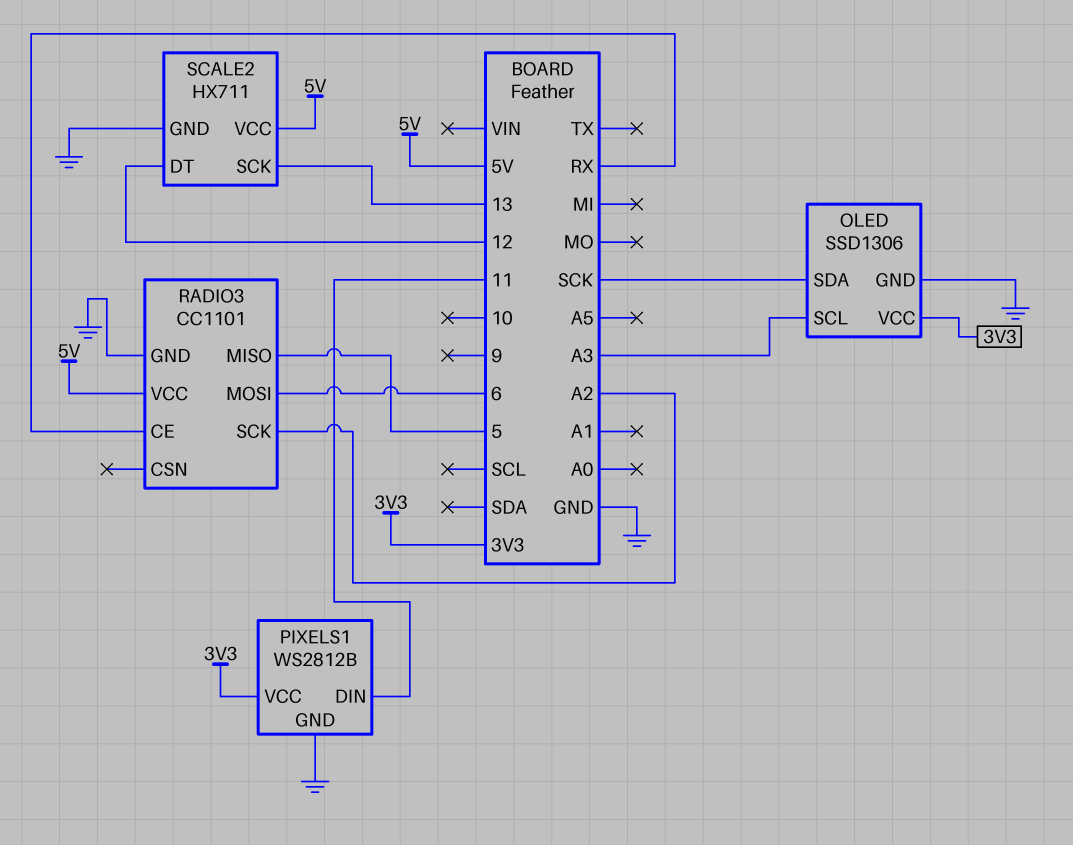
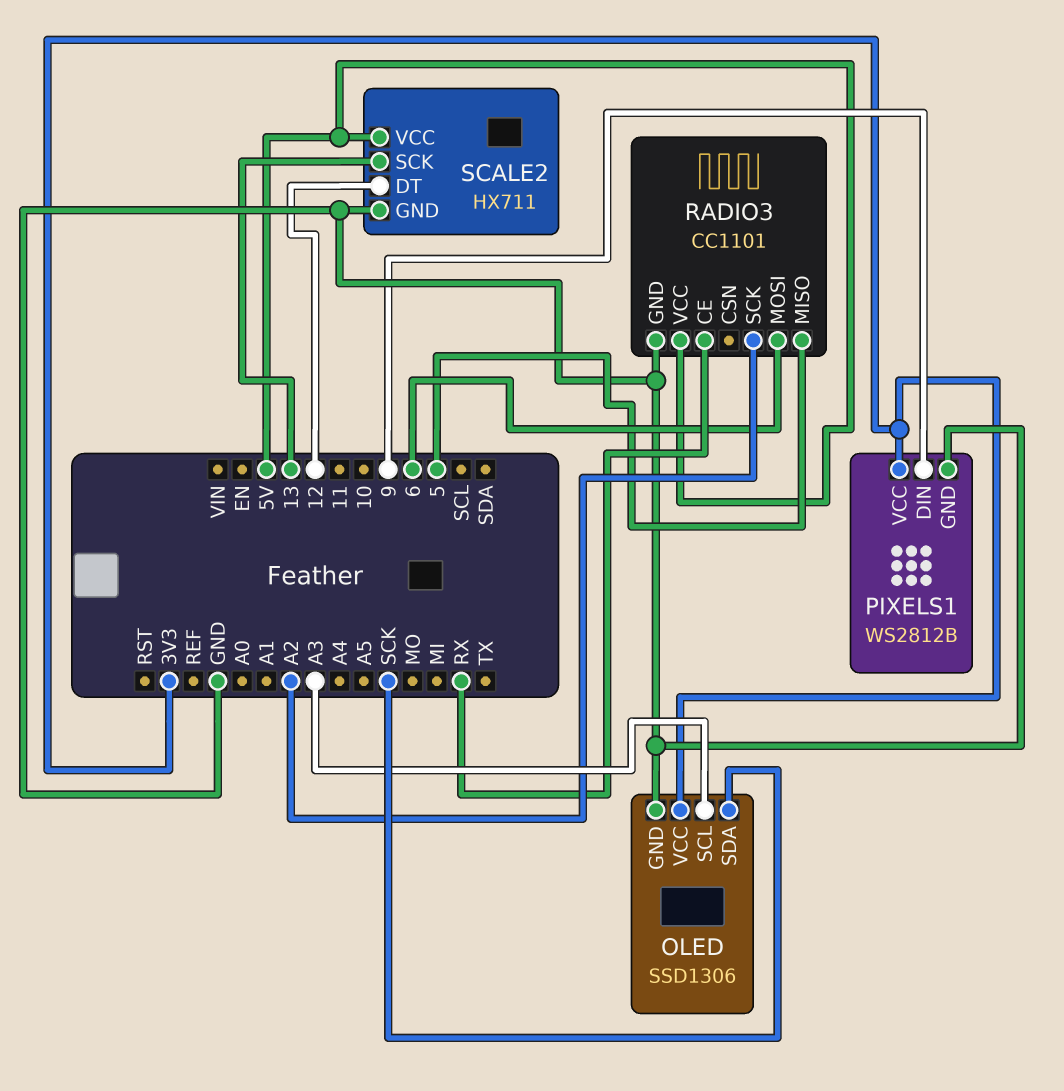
PIXELS1 pin DIN: 11 -> 9

